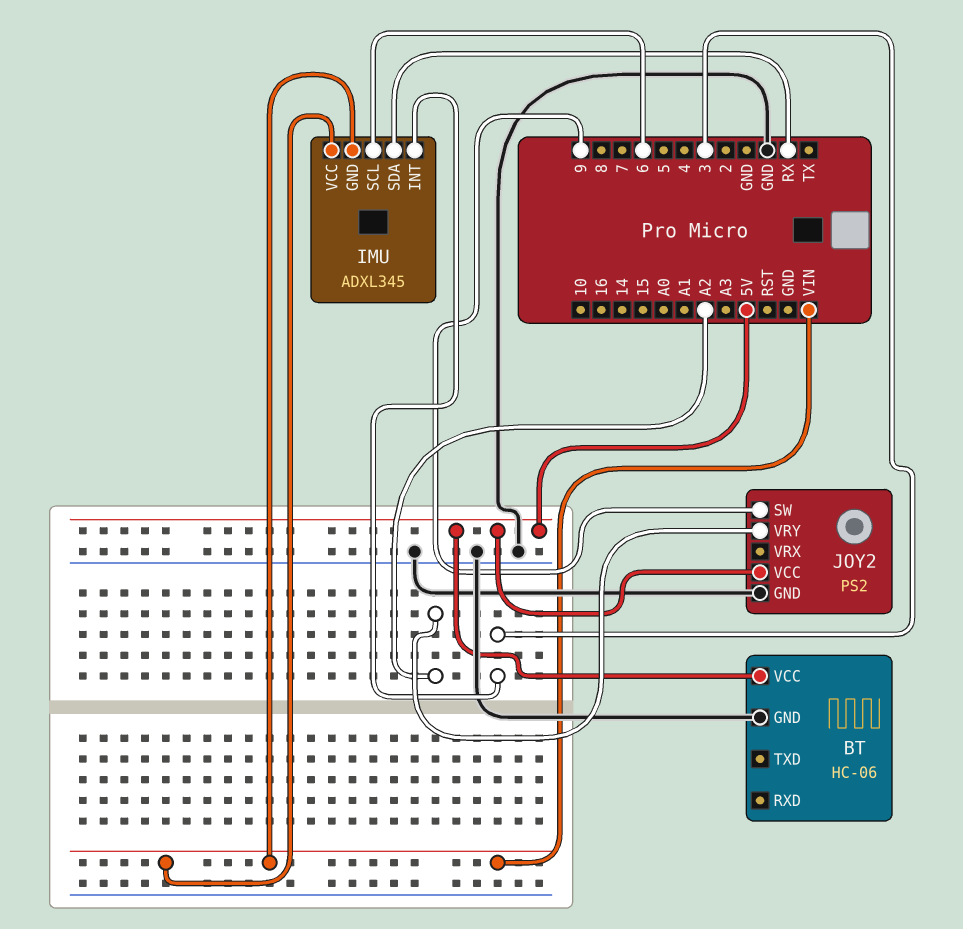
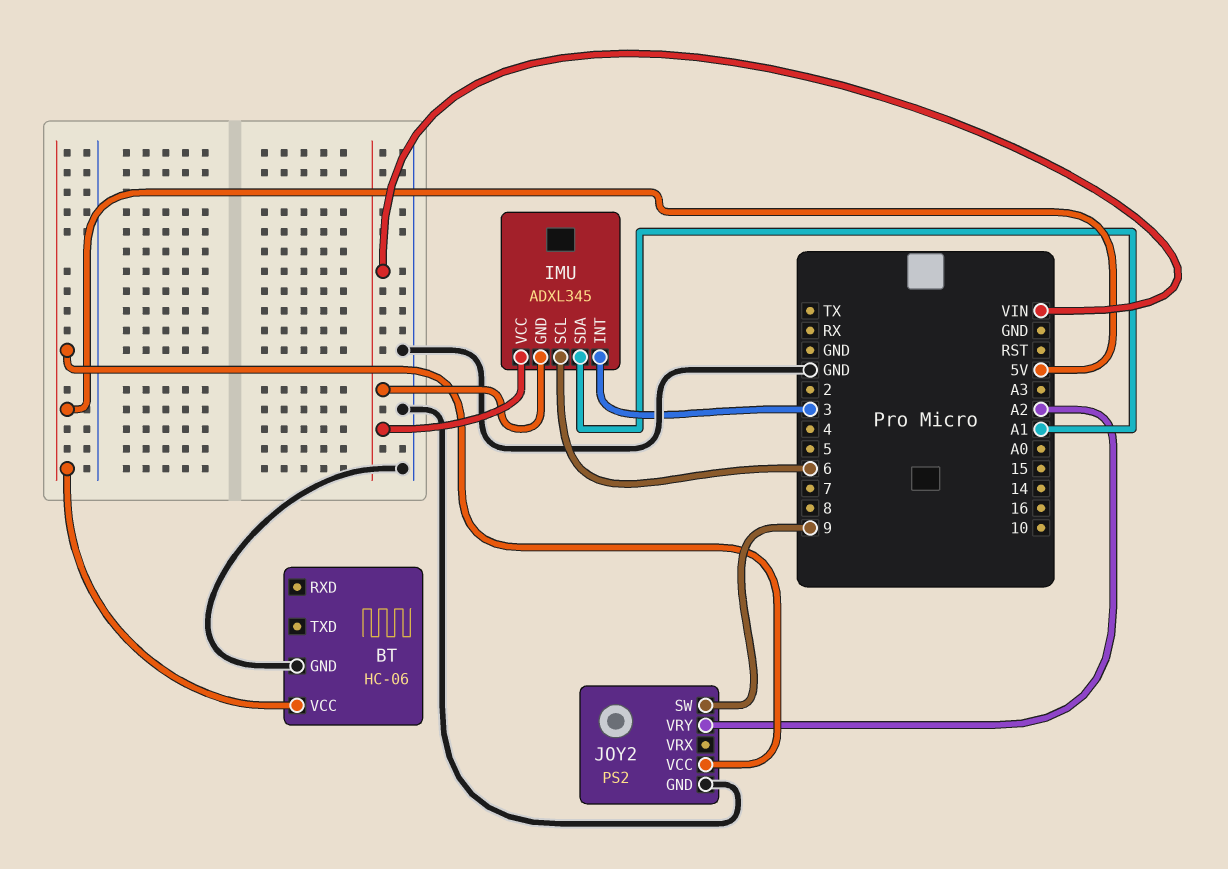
IMU pin SDA: RX -> A1

